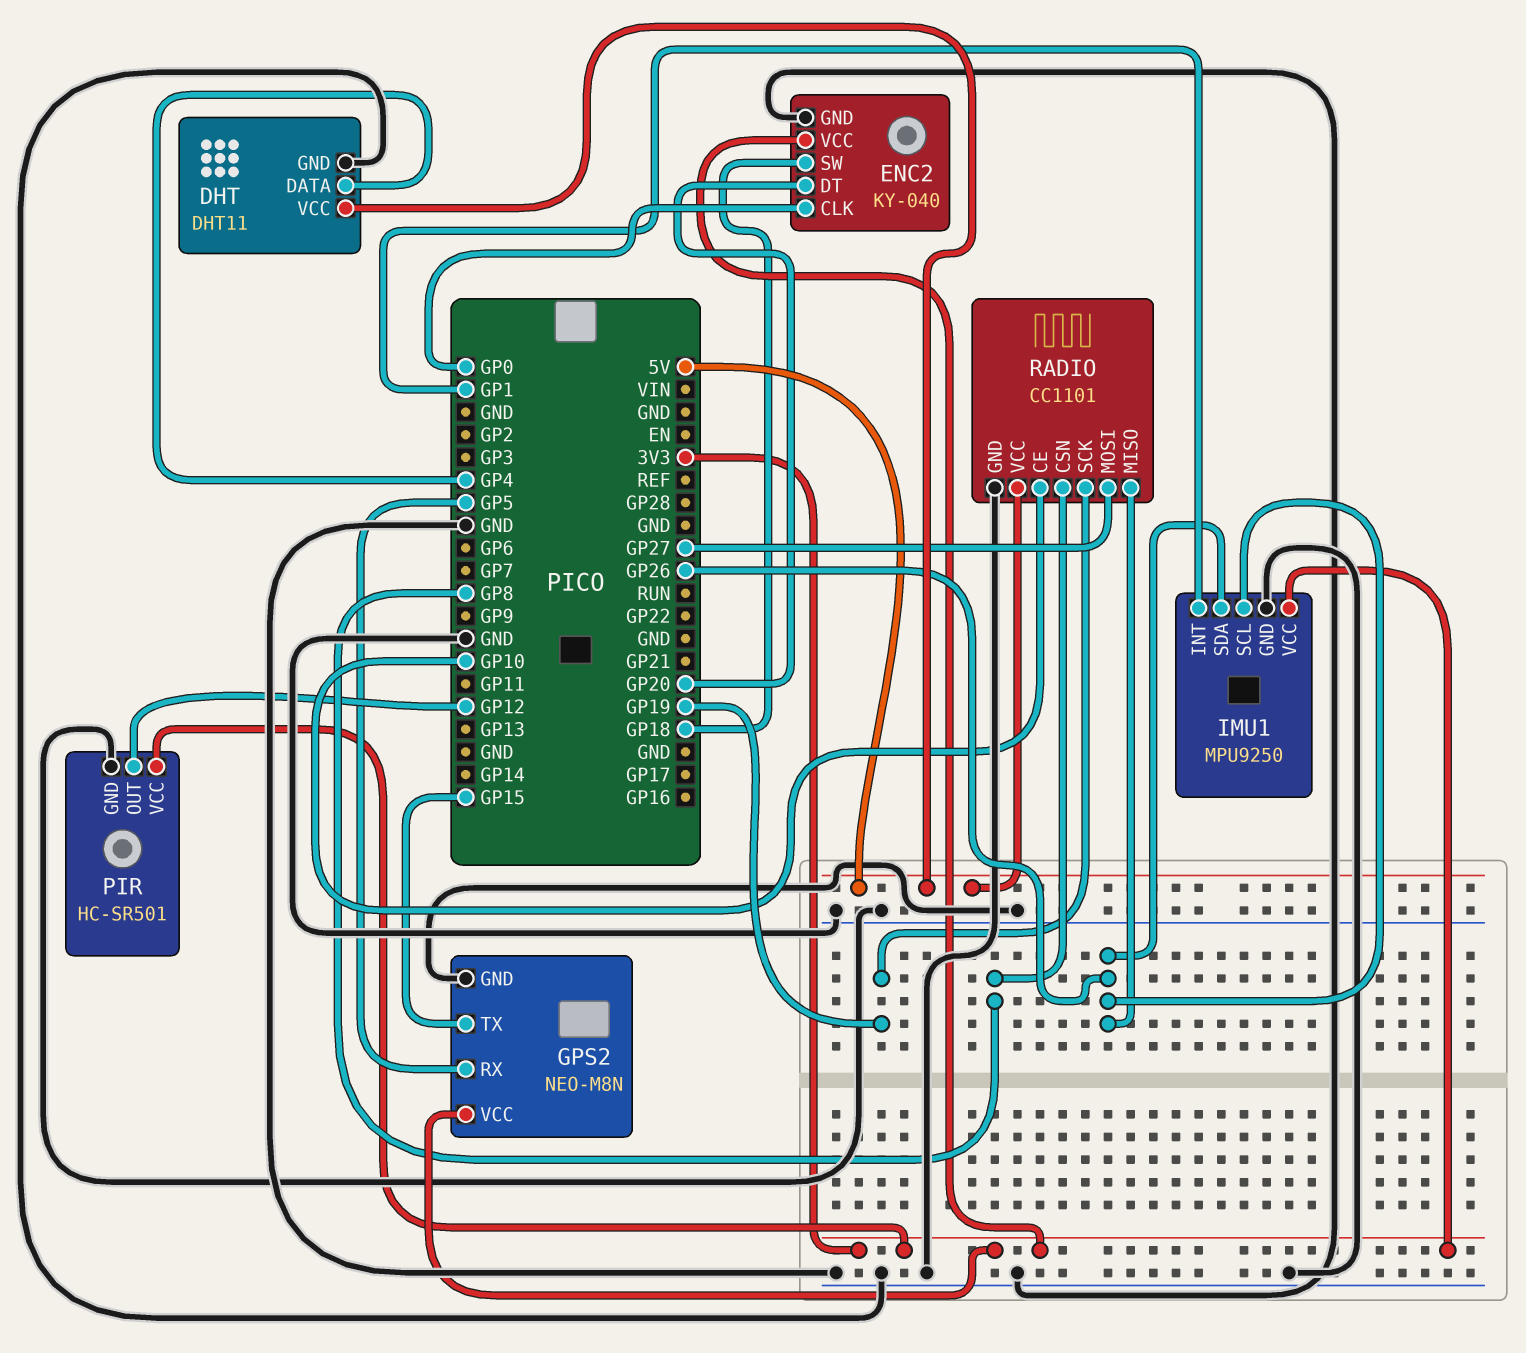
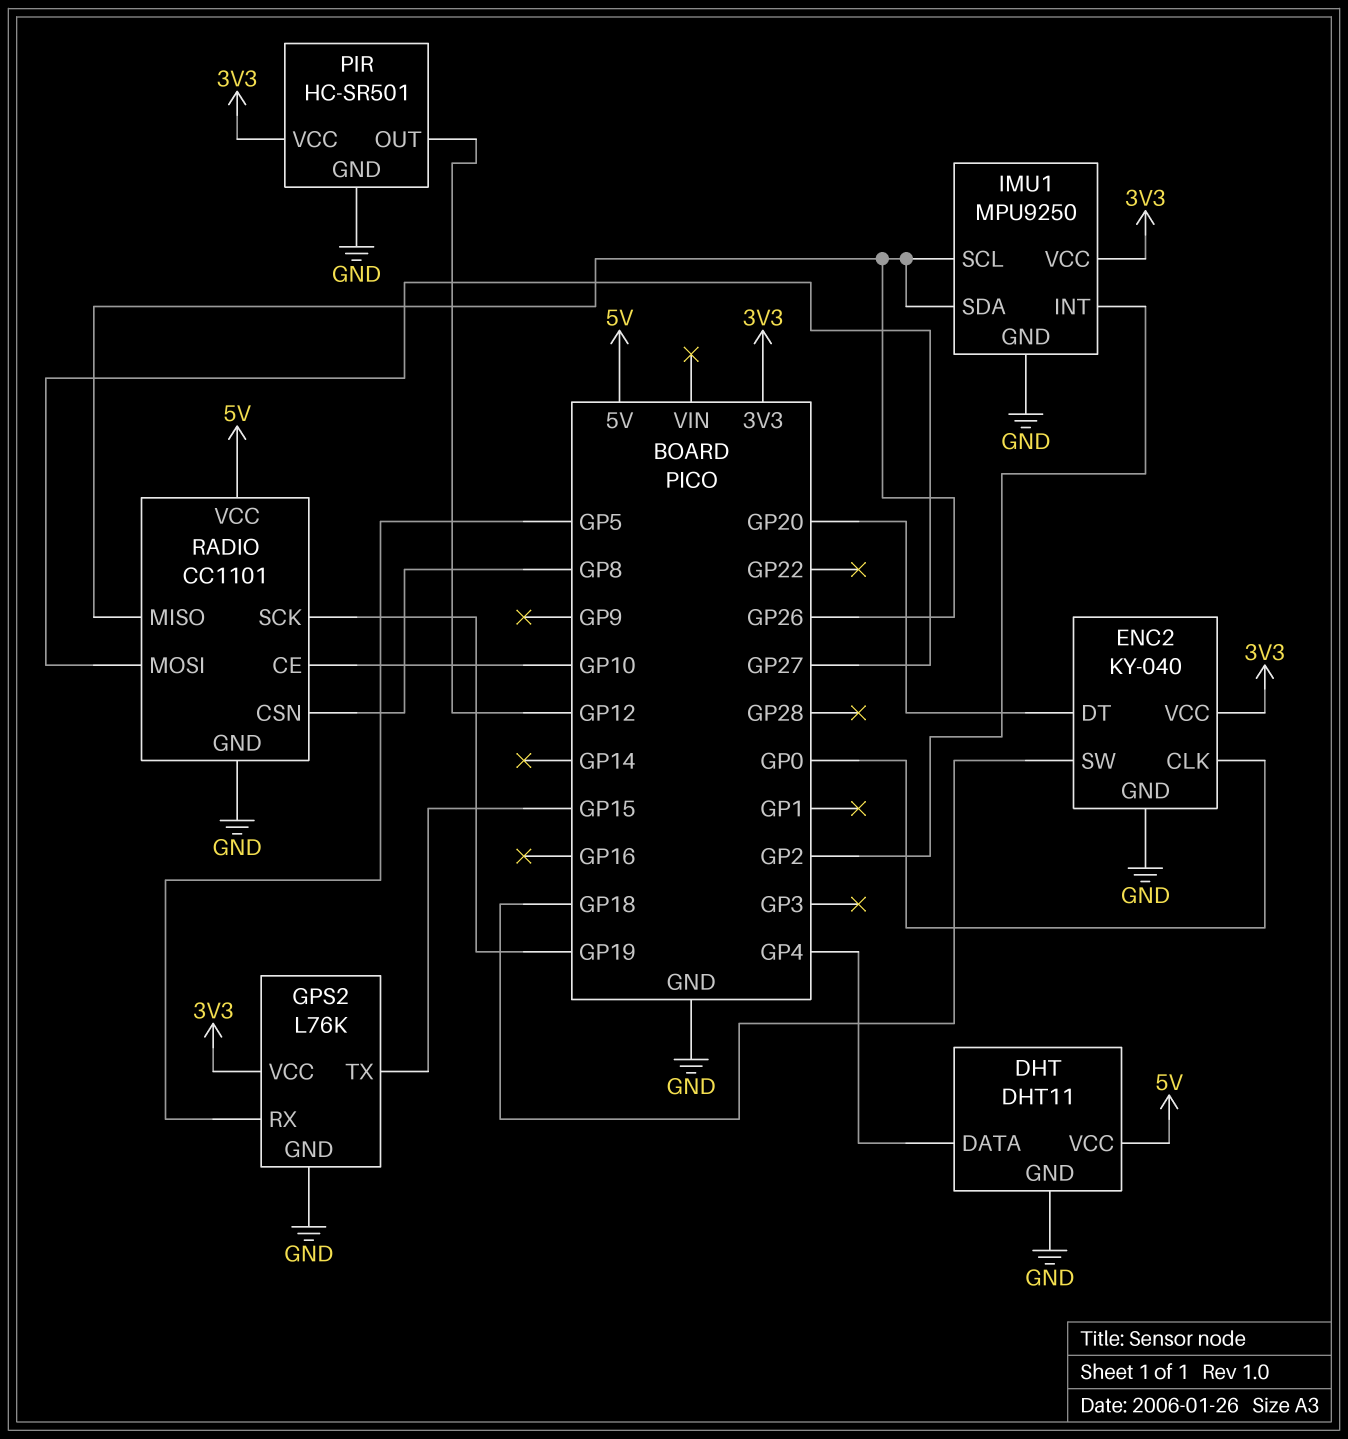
GPS2: NEO-M8N -> L76K
IMU1 pin INT: GP1 -> GP2

